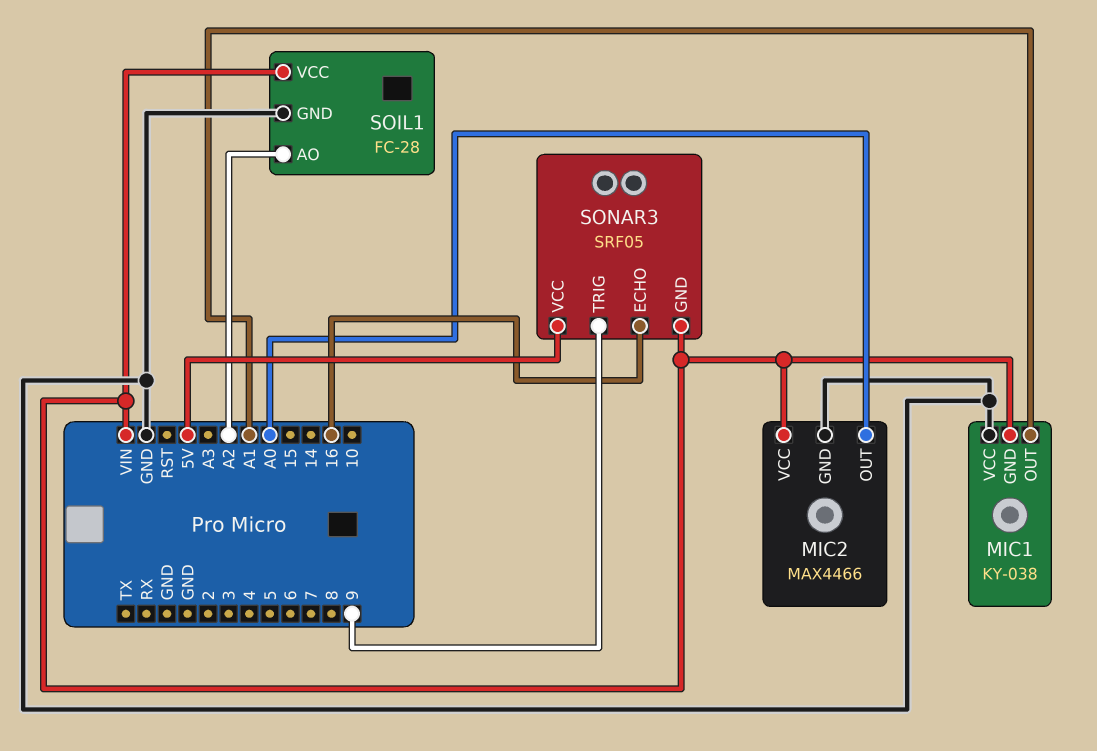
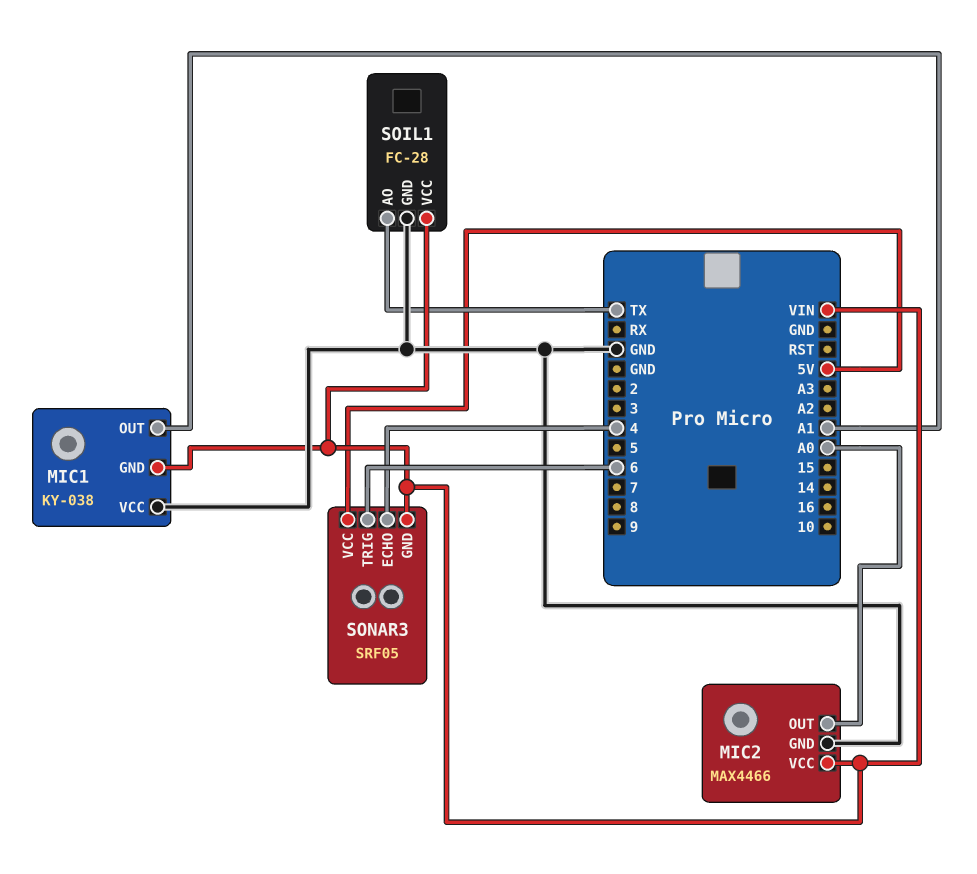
SOIL1 pin AO: A2 -> TX
SONAR3 pin ECHO: 16 -> 4
SONAR3 pin TRIG: 9 -> 6

